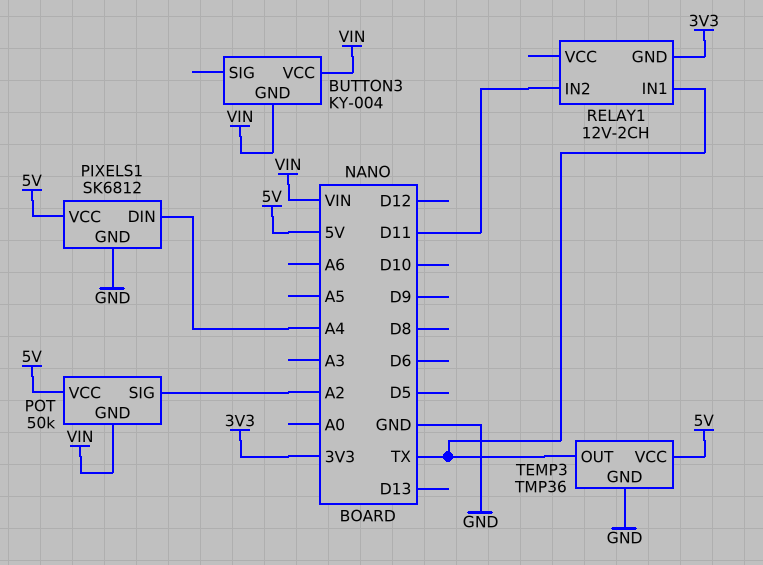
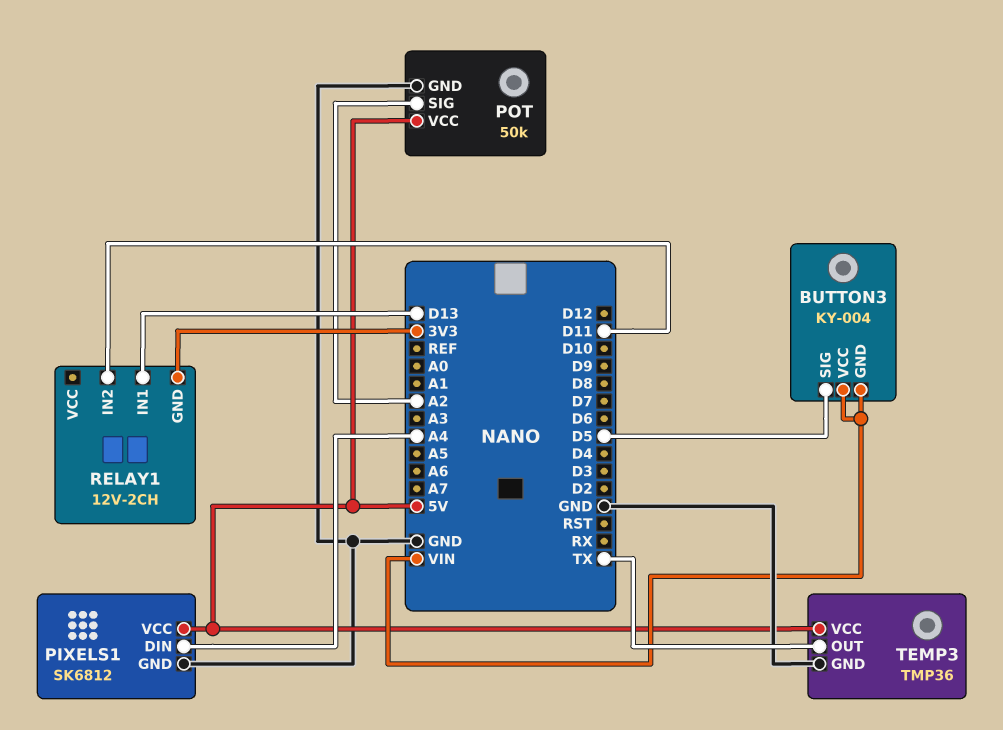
BUTTON3 pin SIG: none -> D5
POT pin GND: VIN -> GND
RELAY1 pin IN1: TX -> D13

